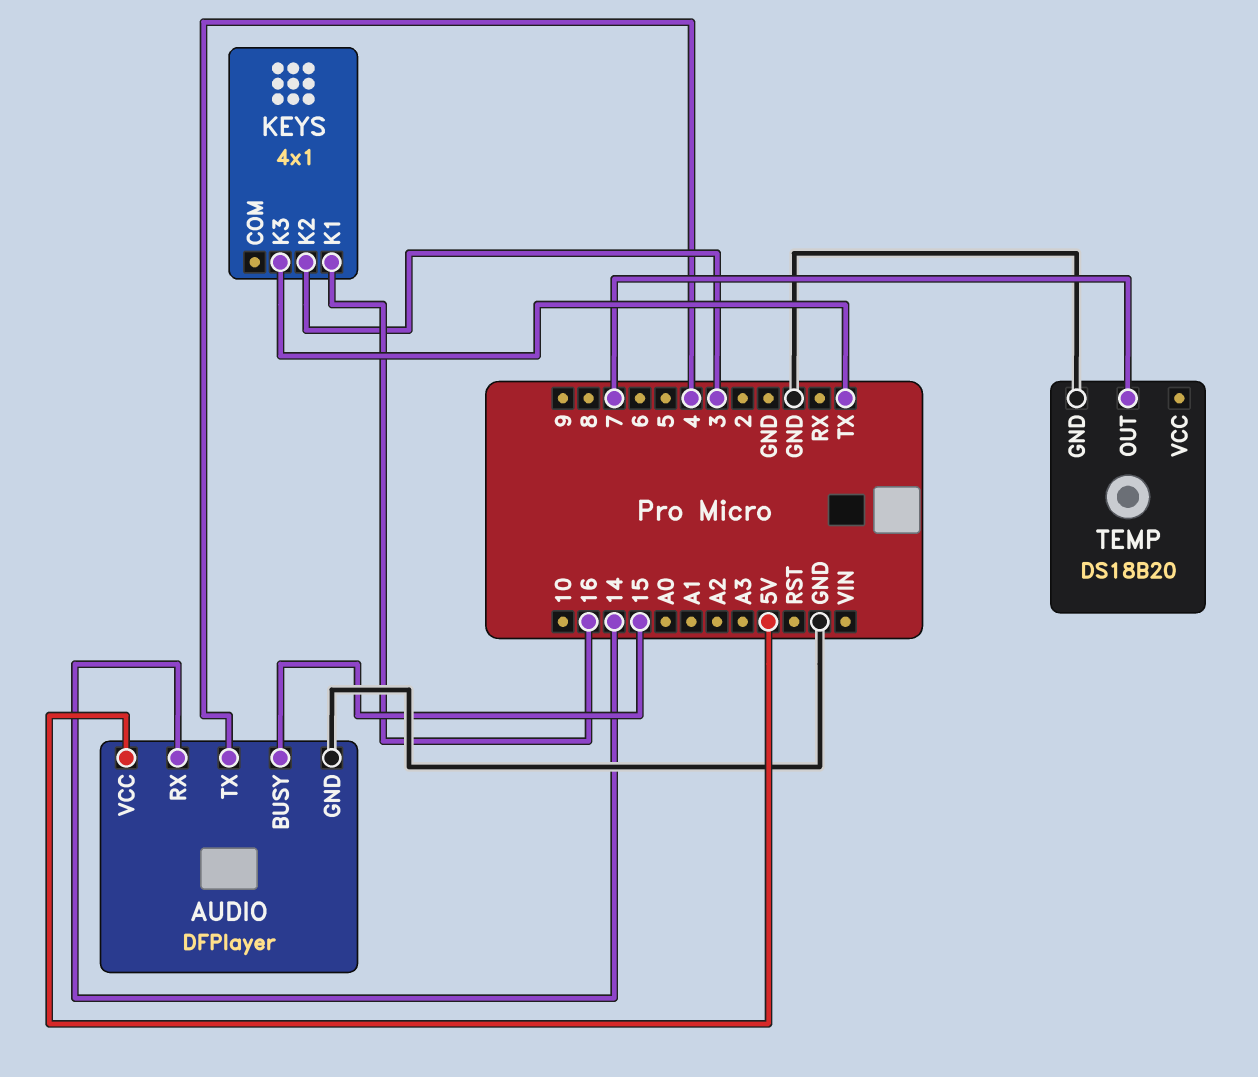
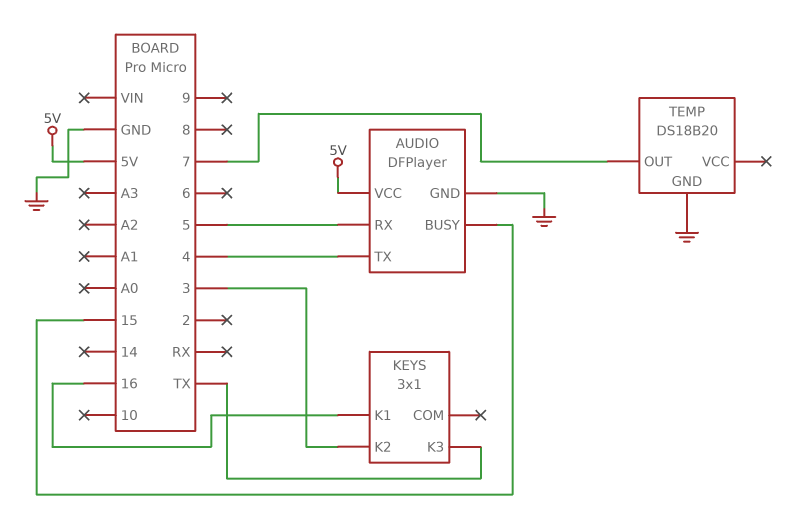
AUDIO pin RX: 14 -> 5
KEYS: 4x1 -> 3x1

